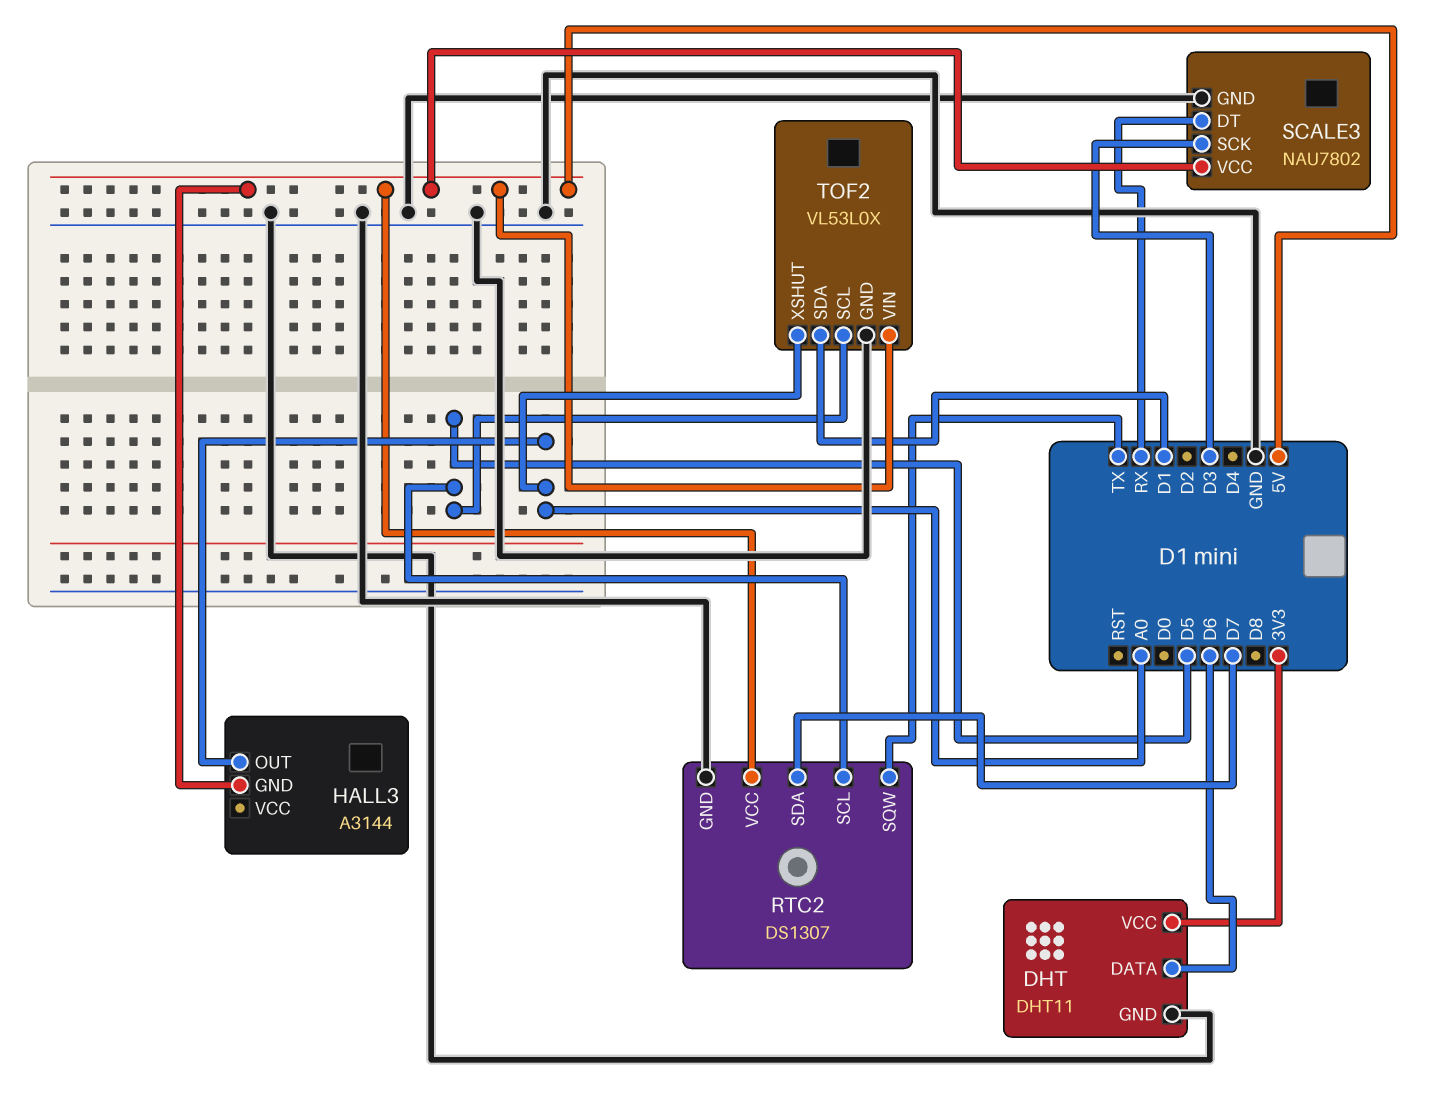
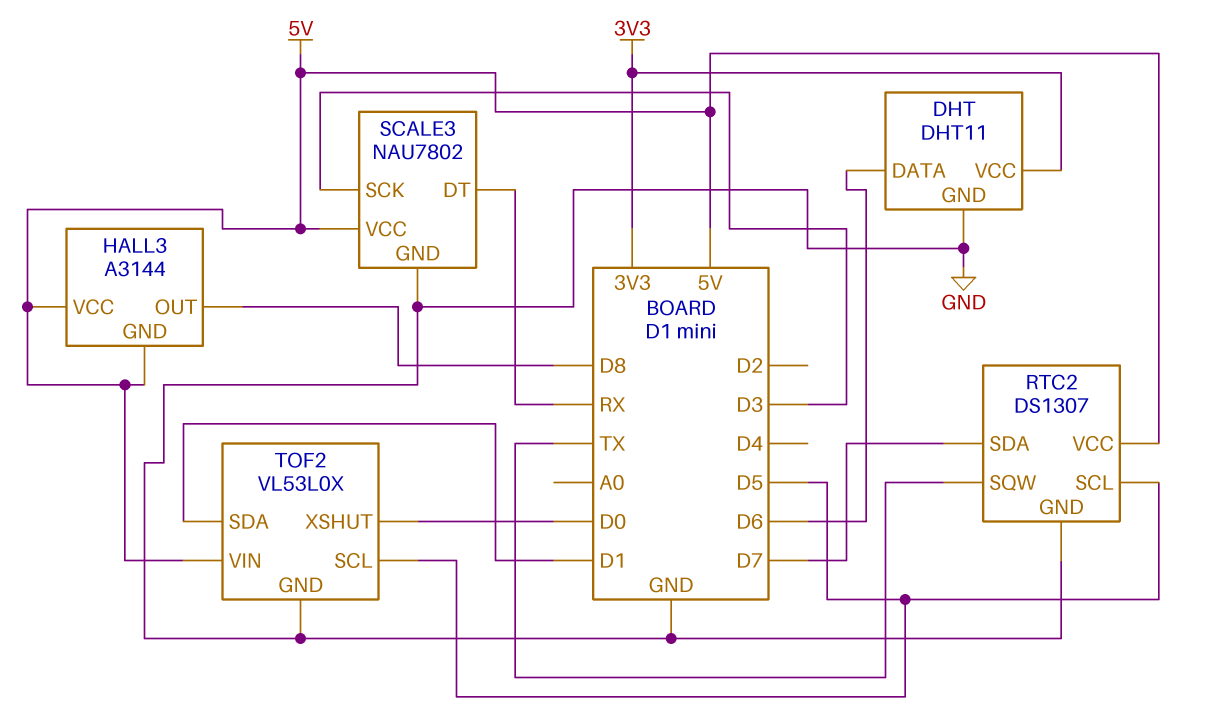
HALL3 pin OUT: A0 -> D8
HALL3 pin VCC: none -> 5V
TOF2 pin XSHUT: A0 -> D0

